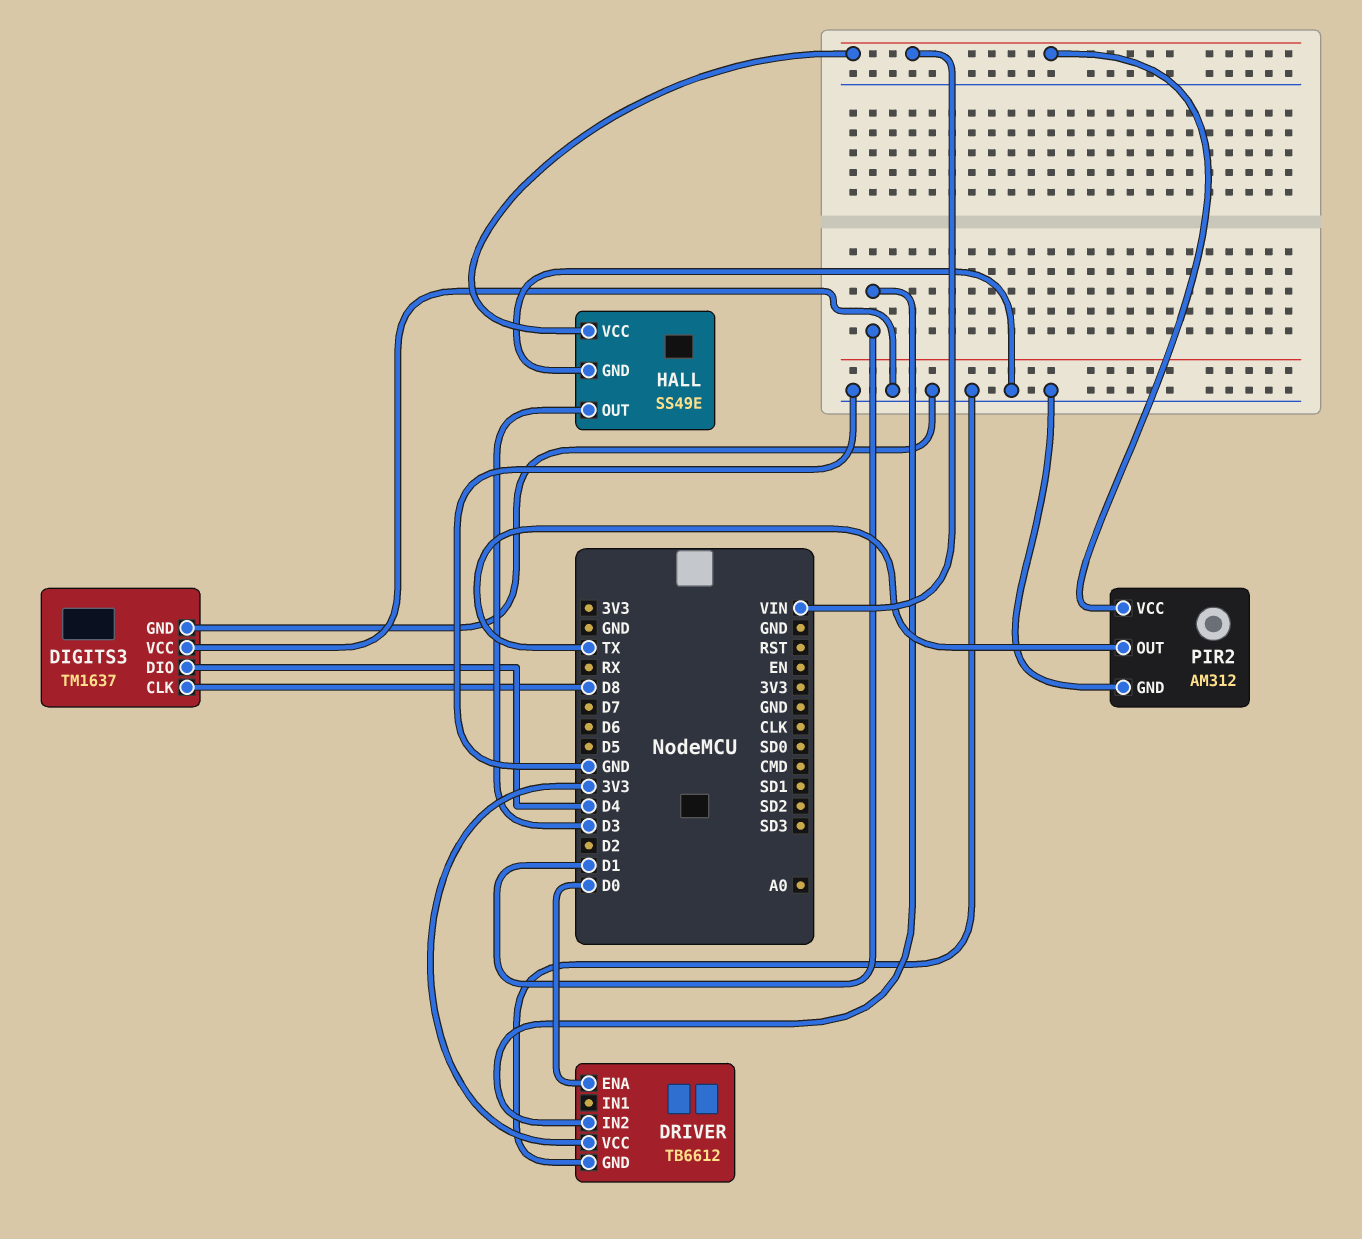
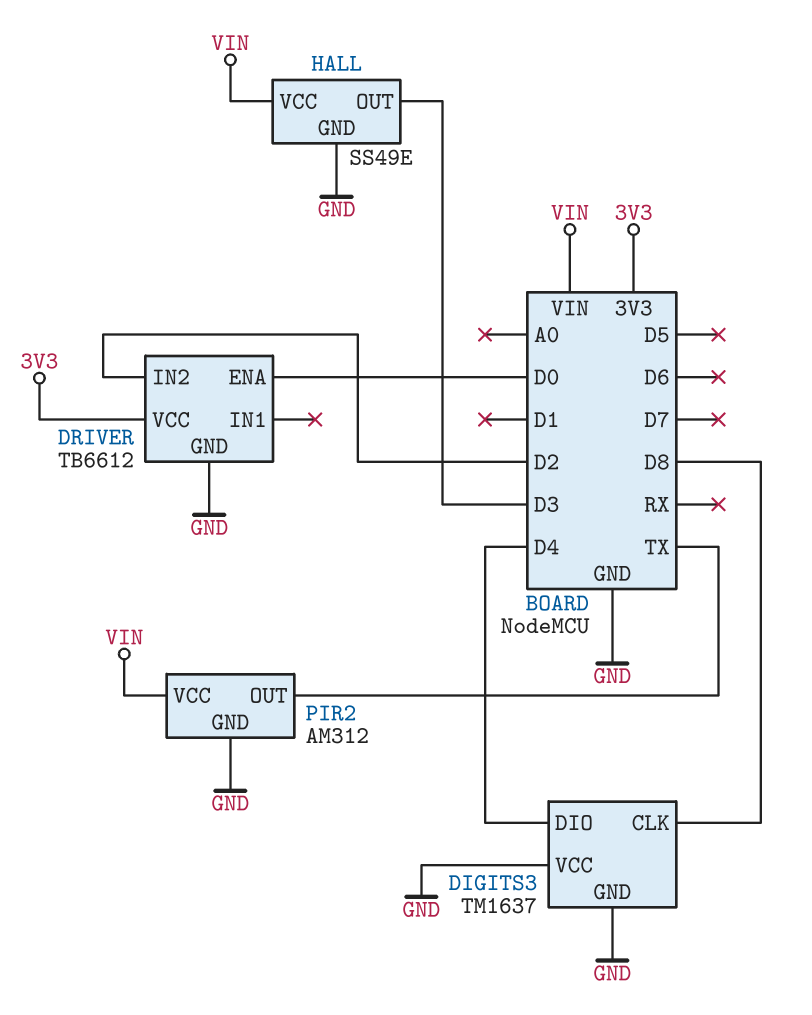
DRIVER pin IN2: D1 -> D2

